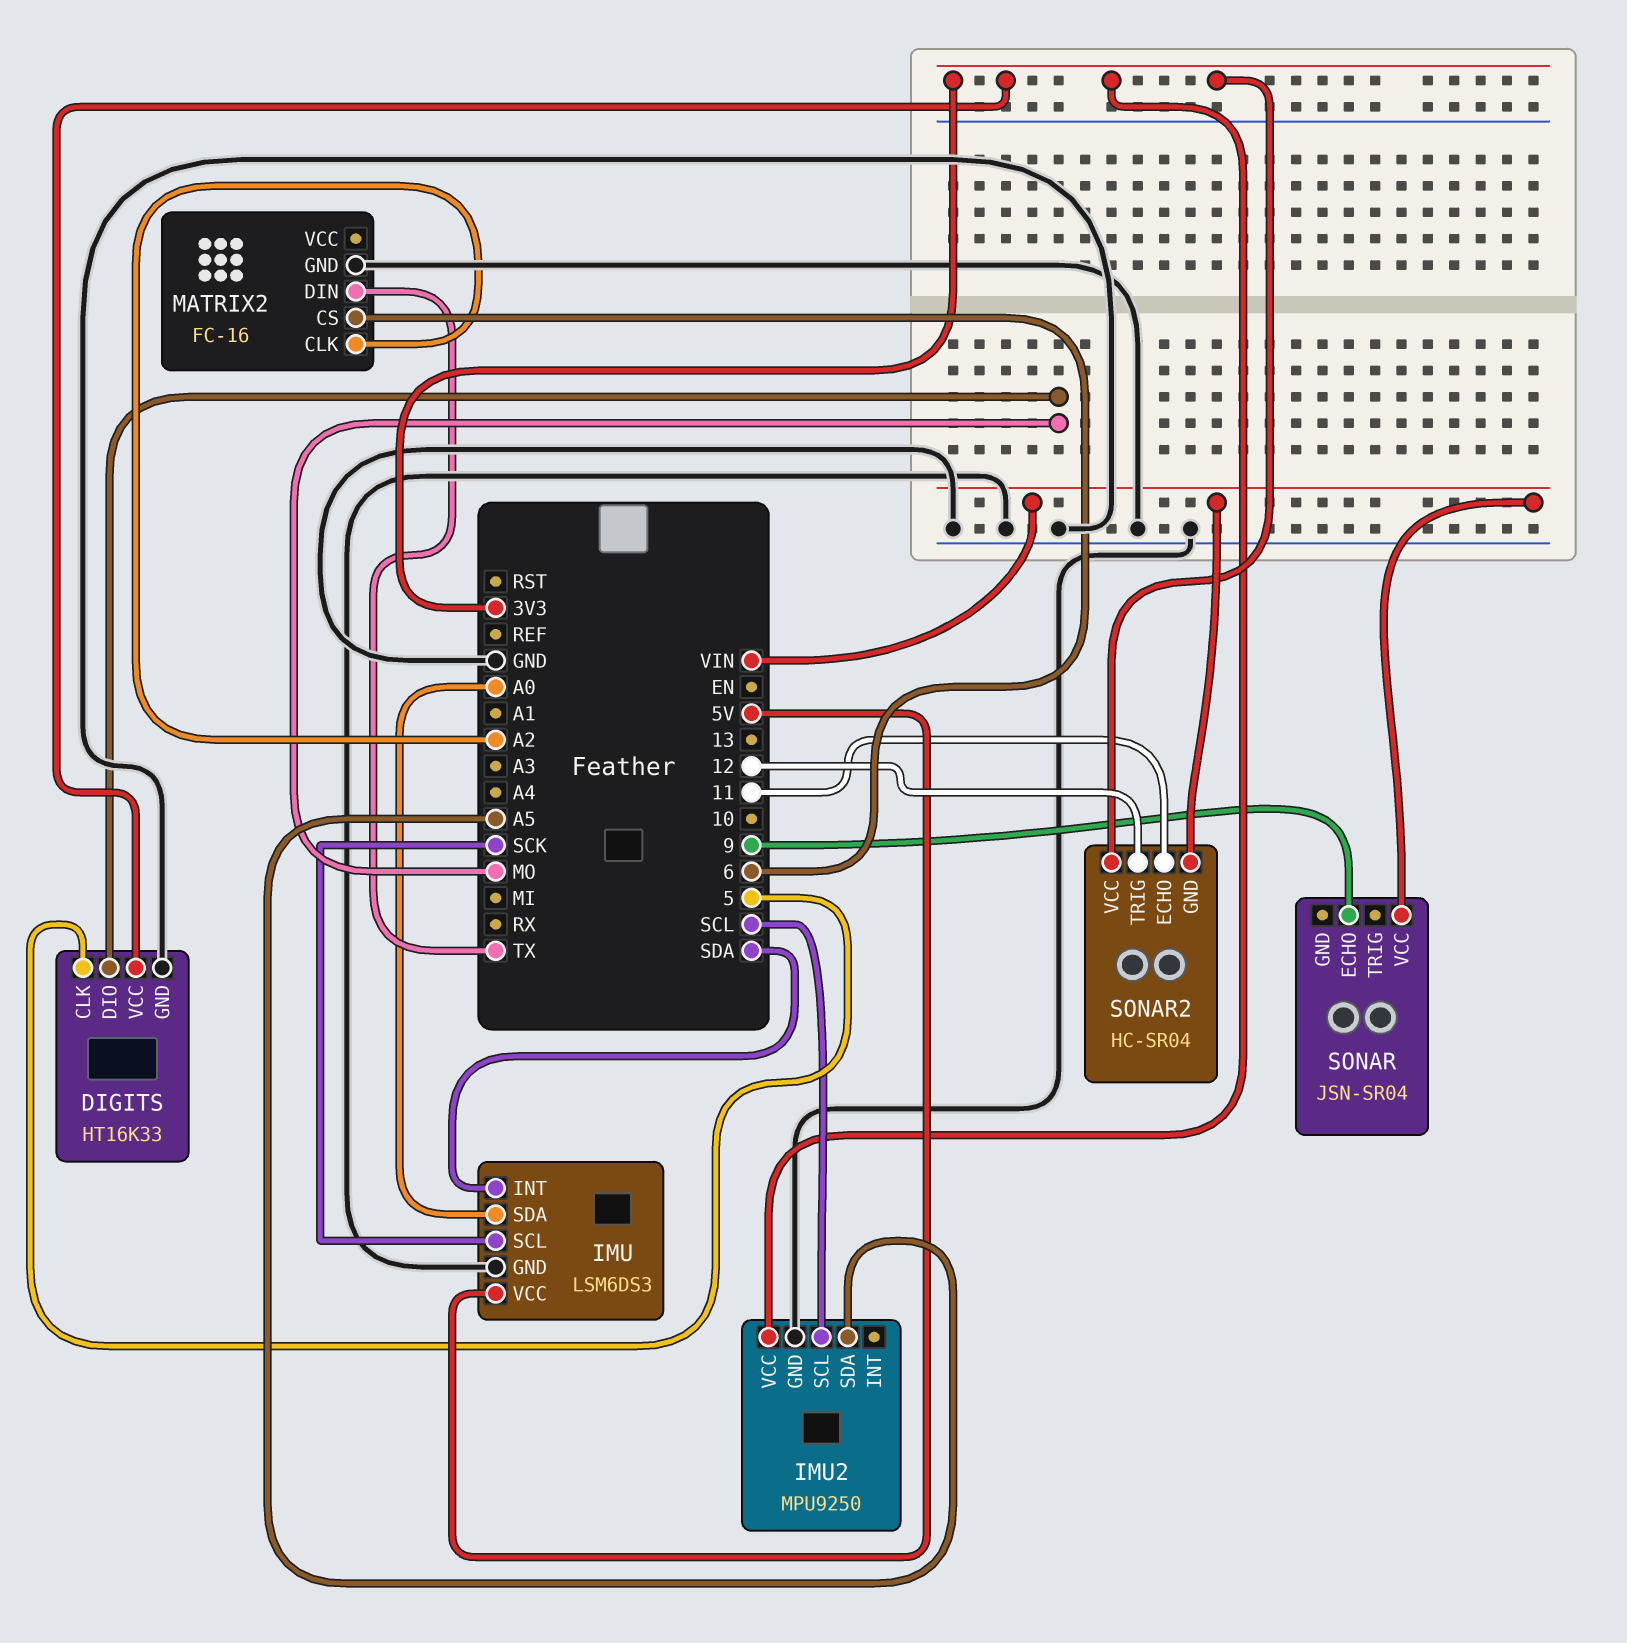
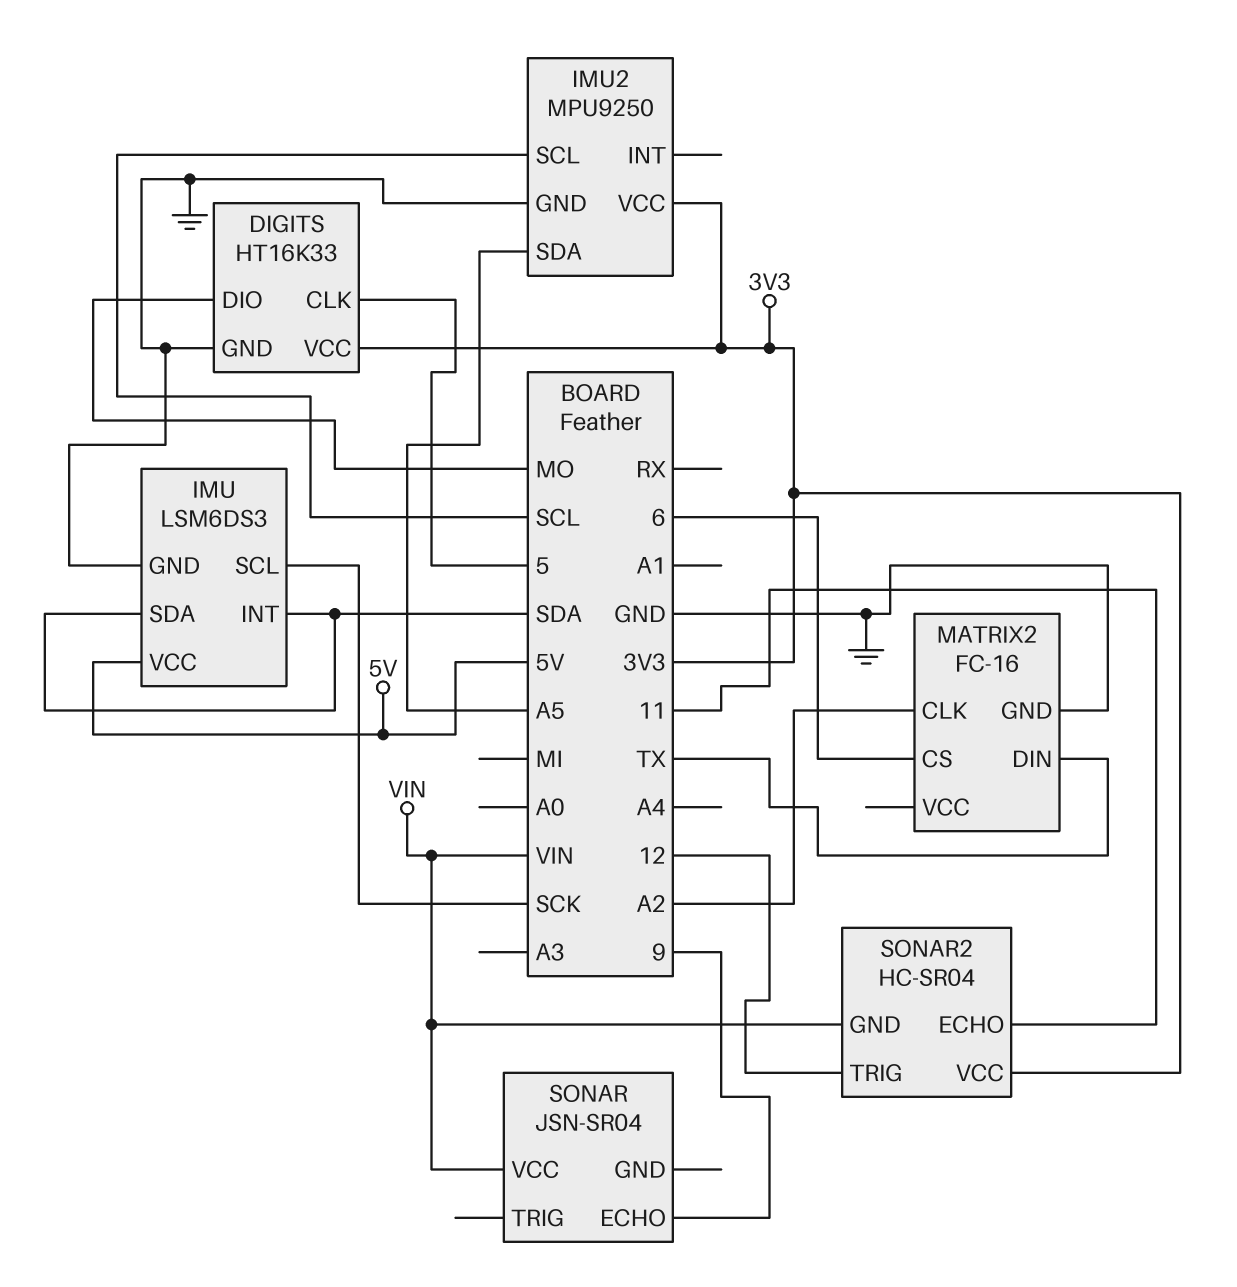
IMU pin SDA: A0 -> SDA

